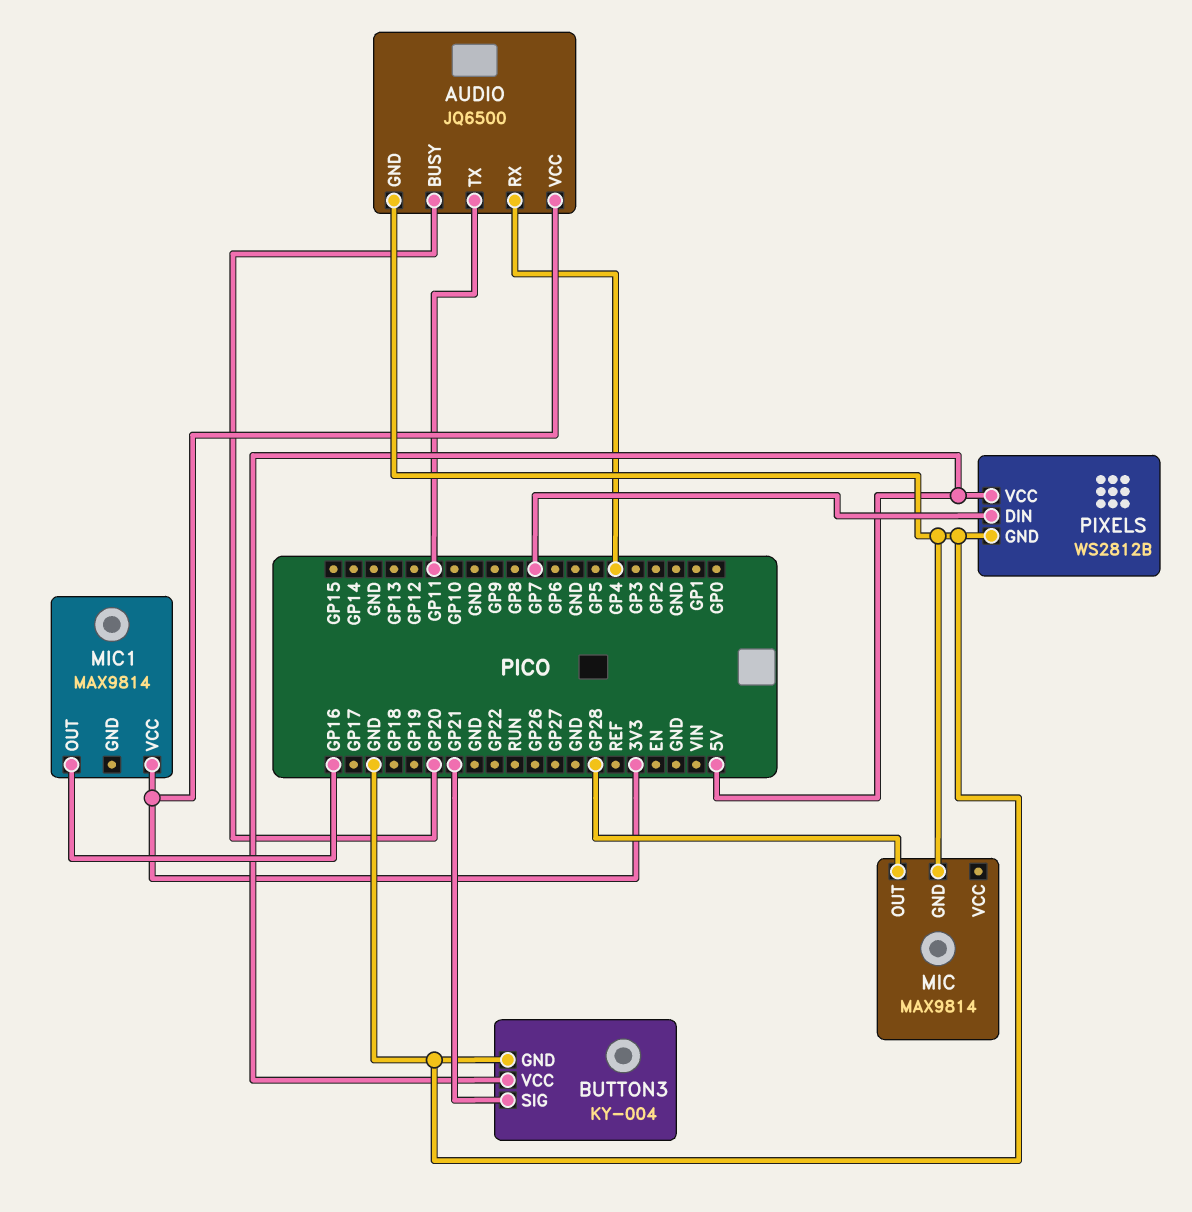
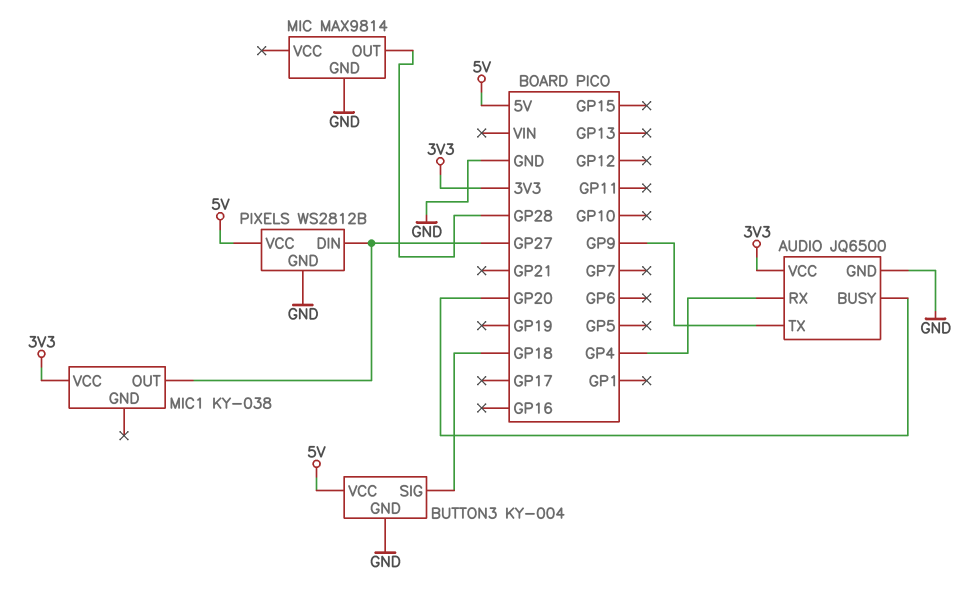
AUDIO pin TX: GP11 -> GP9
BUTTON3 pin SIG: GP21 -> GP18
MIC1: MAX9814 -> KY-038
MIC1 pin OUT: GP16 -> GP27
PIXELS pin DIN: GP7 -> GP27

